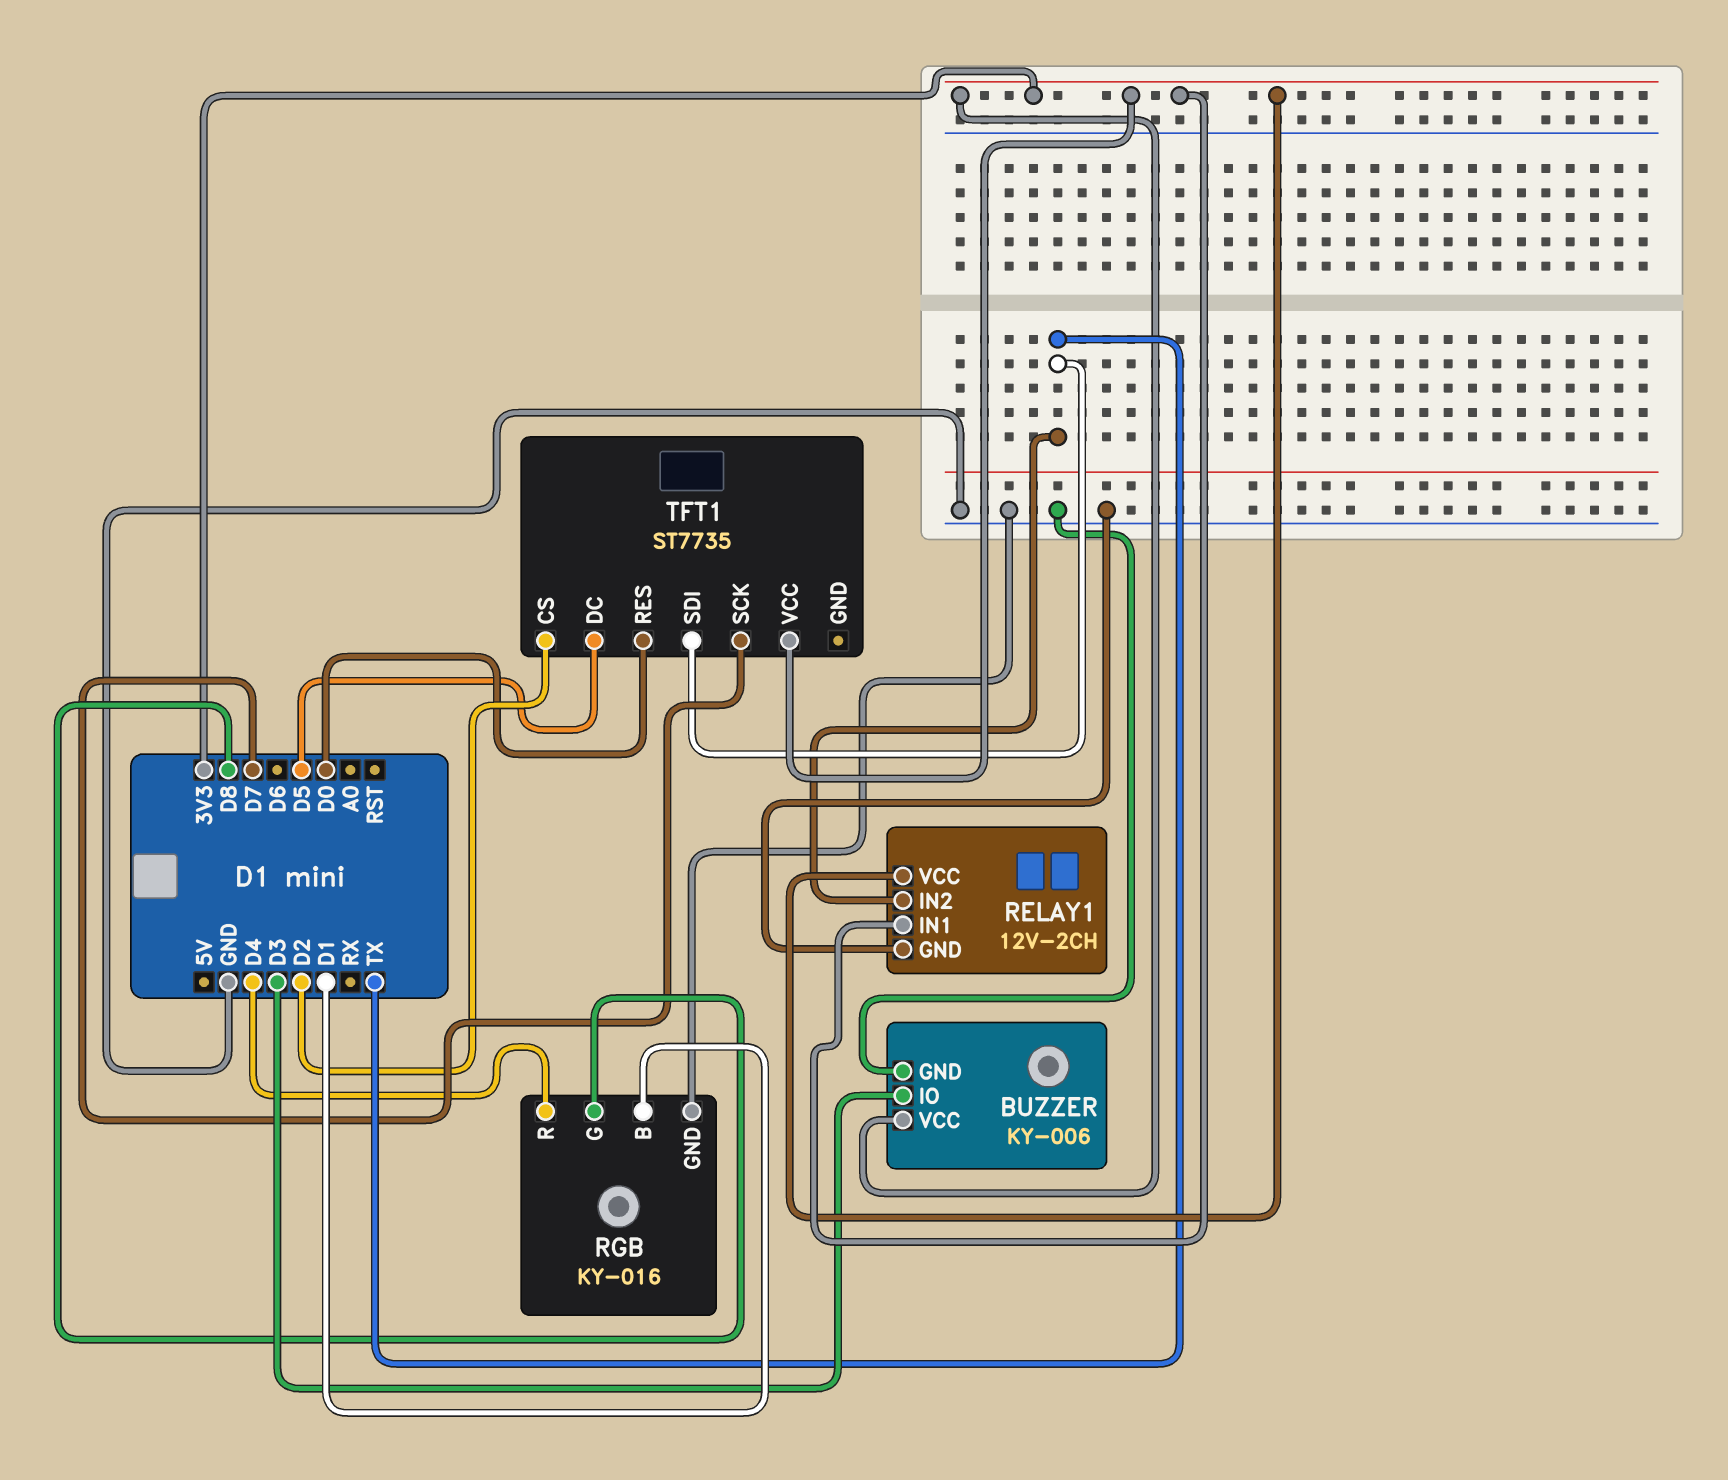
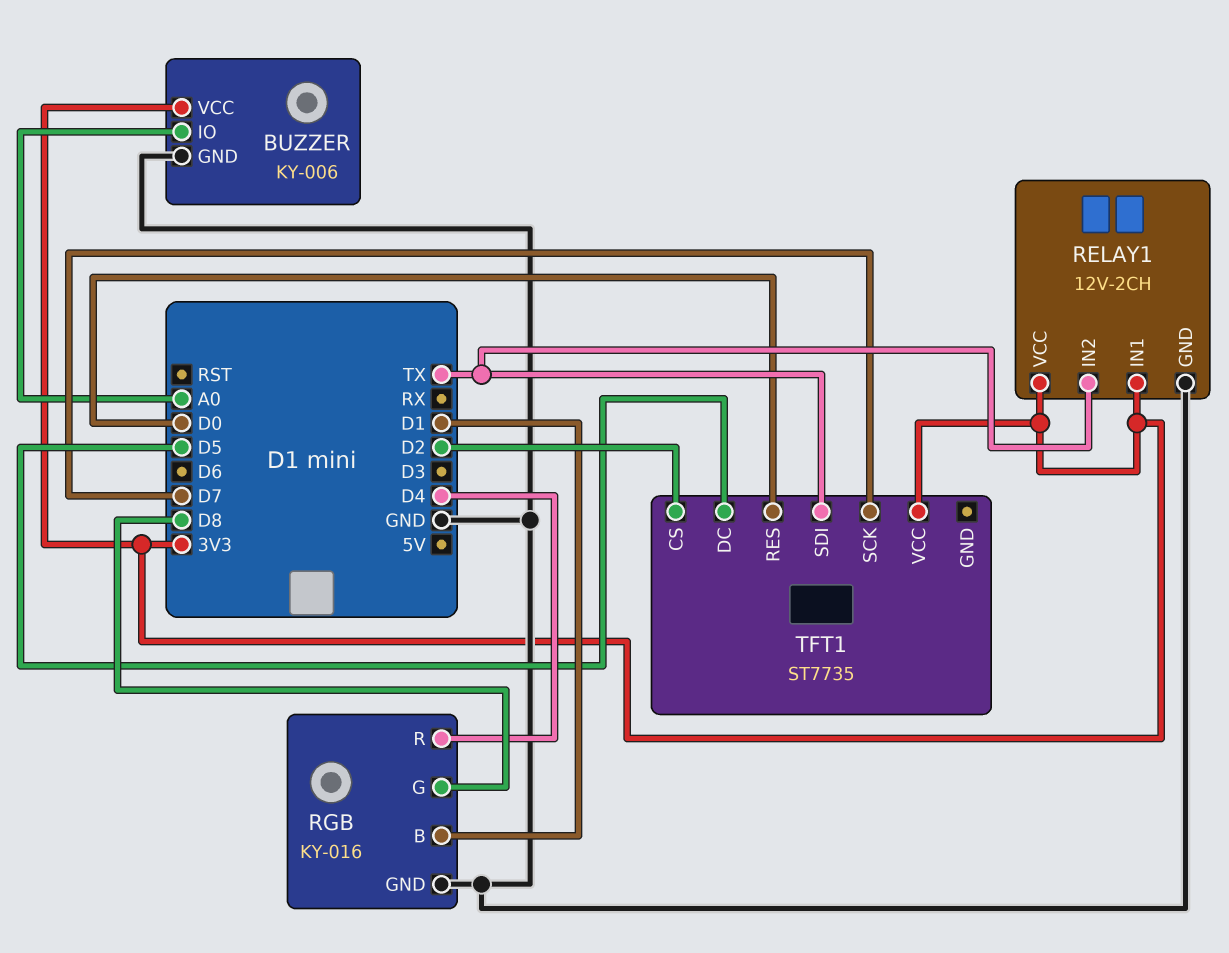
BUZZER pin IO: D3 -> A0

